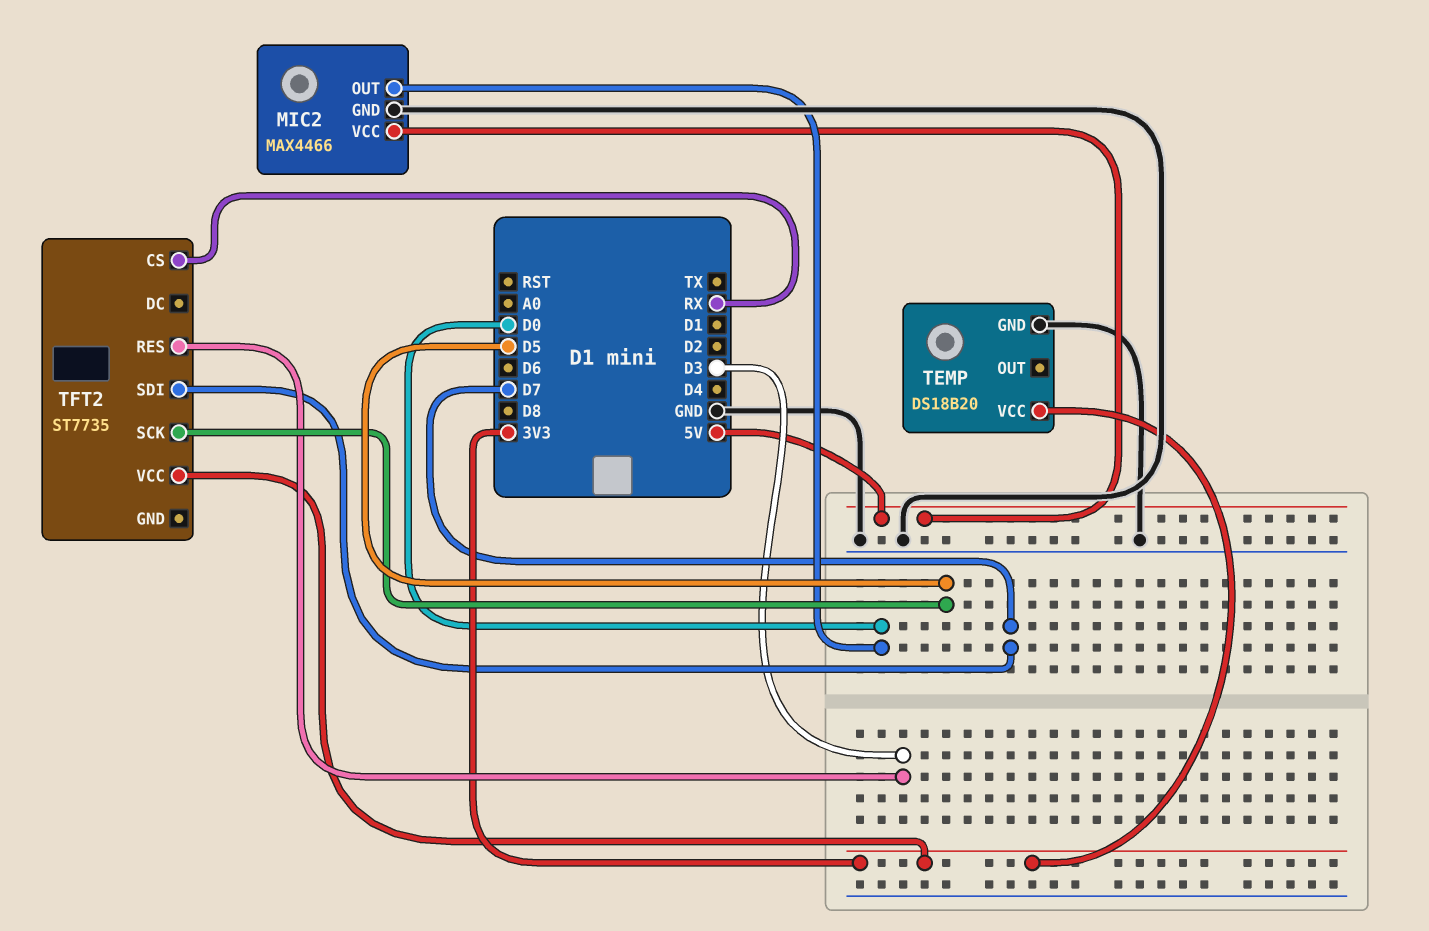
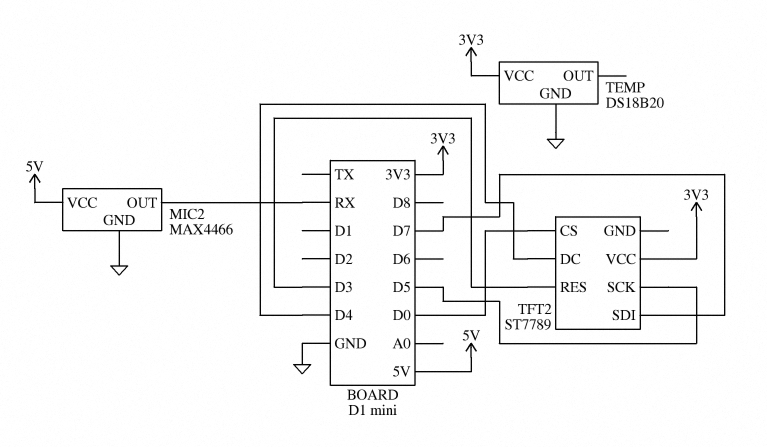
MIC2 pin OUT: D0 -> RX
TFT2: ST7735 -> ST7789
TFT2 pin CS: RX -> D0
TFT2 pin DC: none -> D4

